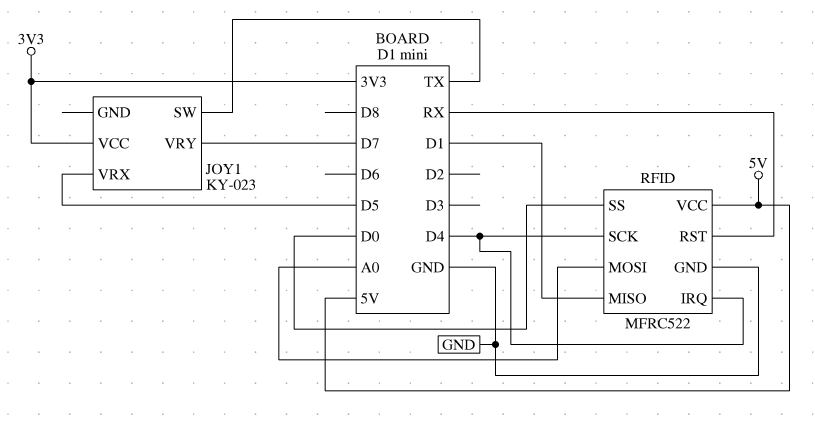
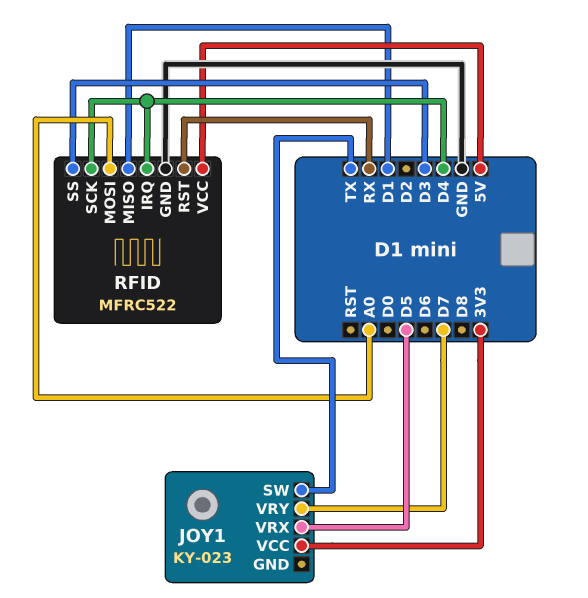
RFID pin SS: D0 -> D3

